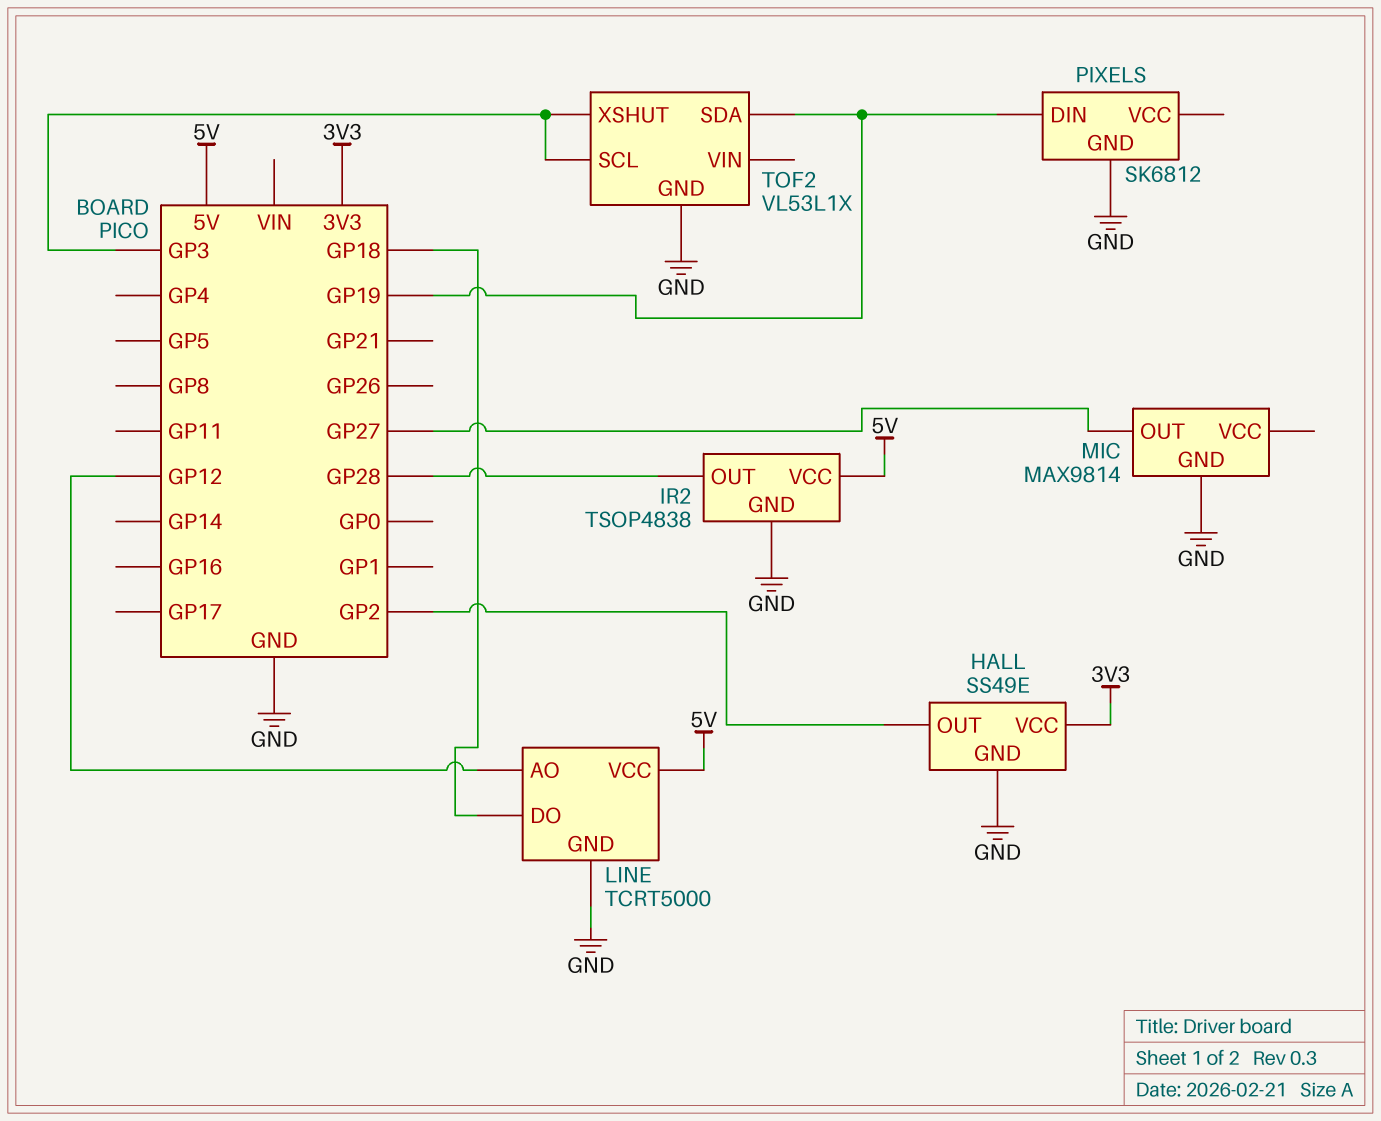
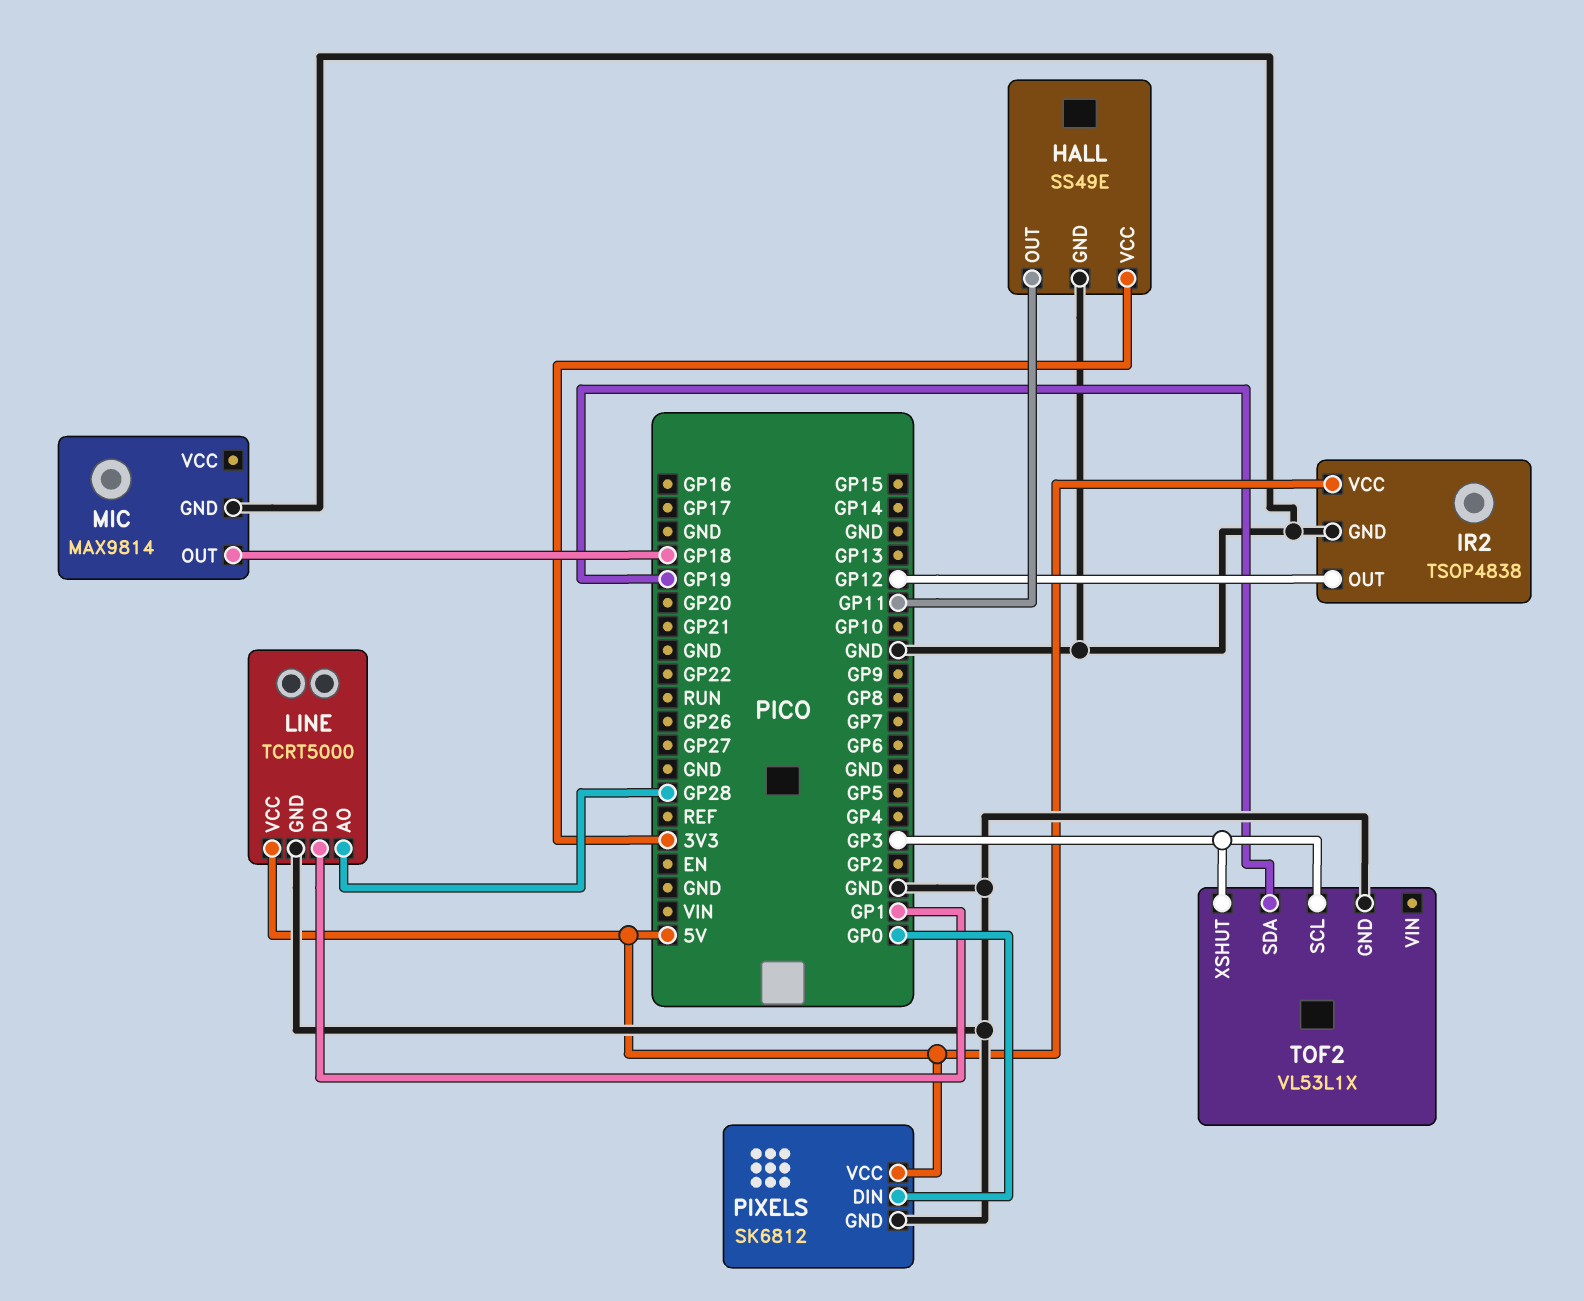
HALL pin OUT: GP2 -> GP11
IR2 pin OUT: GP28 -> GP12
LINE pin AO: GP12 -> GP28
LINE pin DO: GP18 -> GP1
MIC pin OUT: GP27 -> GP18
PIXELS pin DIN: GP19 -> GP0
PIXELS pin VCC: none -> 5V

